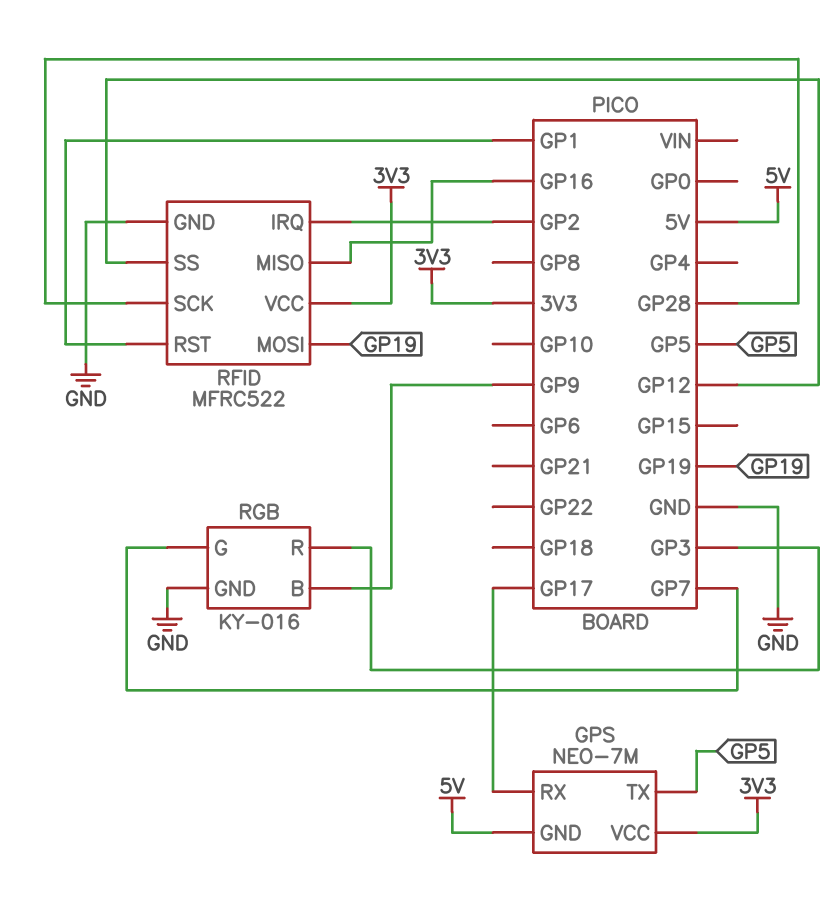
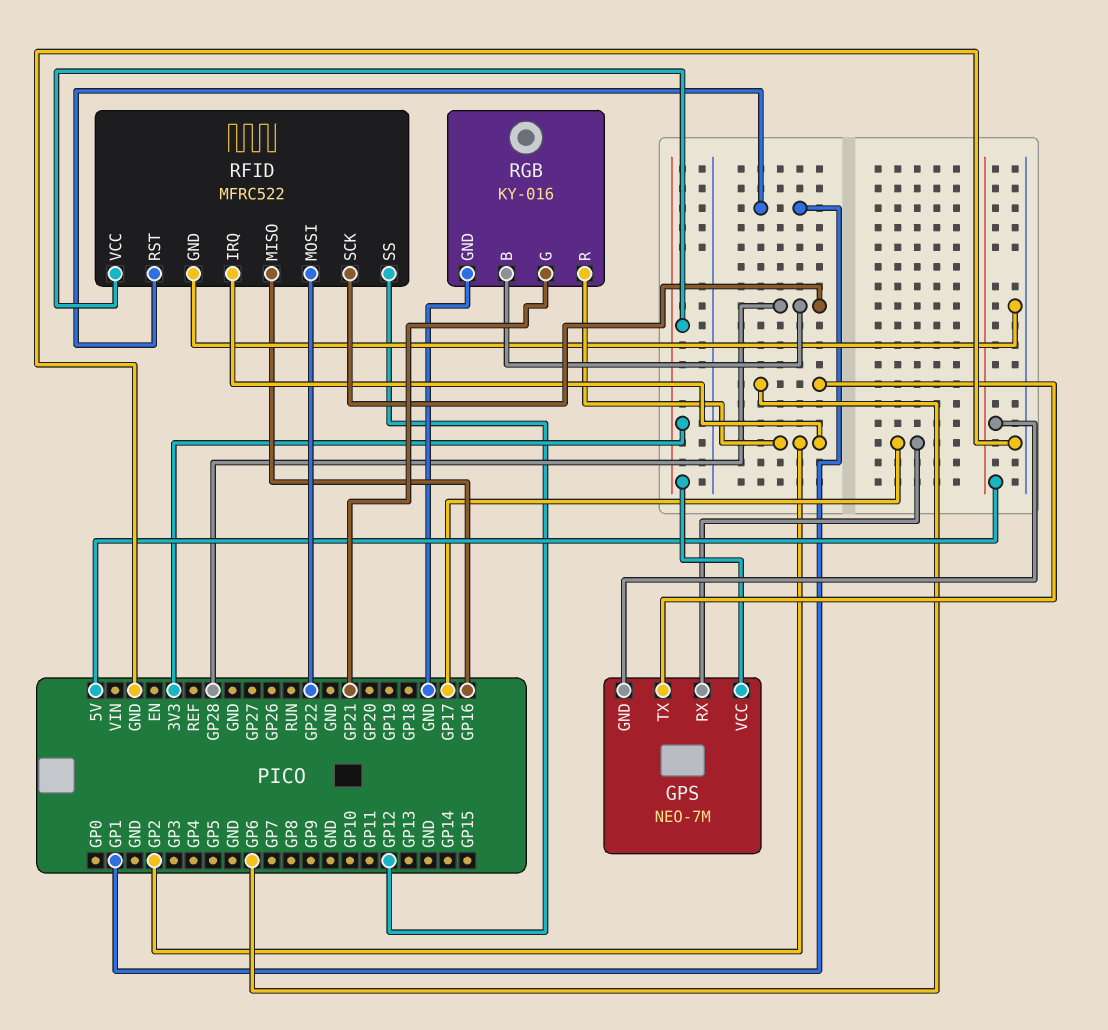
GPS pin TX: GP5 -> GP6
RFID pin MOSI: GP19 -> GP22
RGB pin B: GP9 -> GP28
RGB pin G: GP7 -> GP21
RGB pin R: GP3 -> GP2

